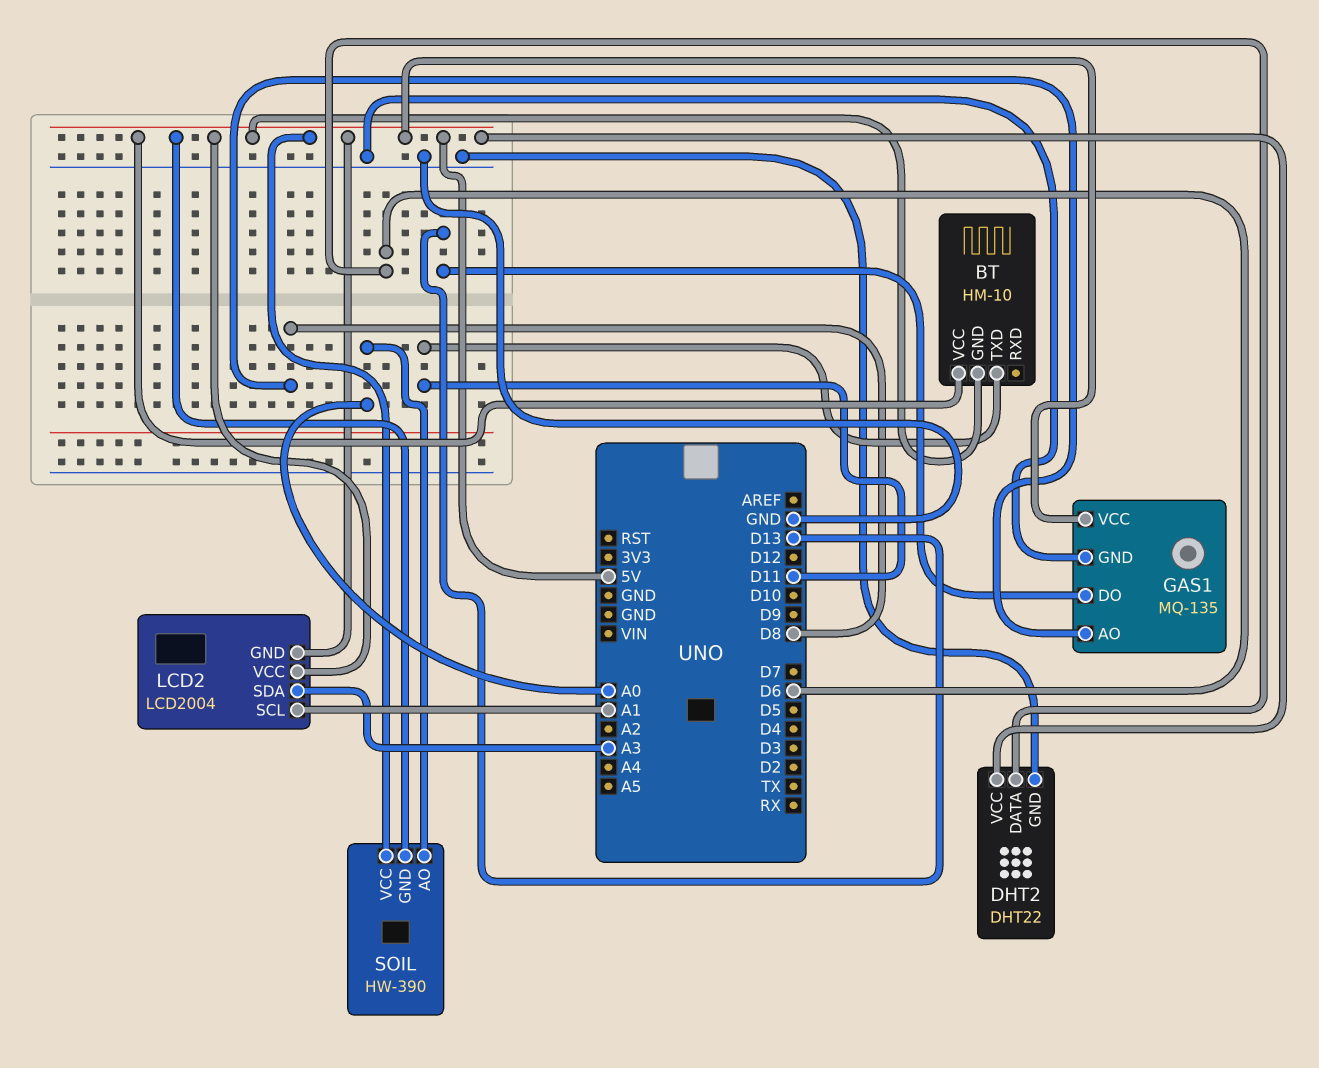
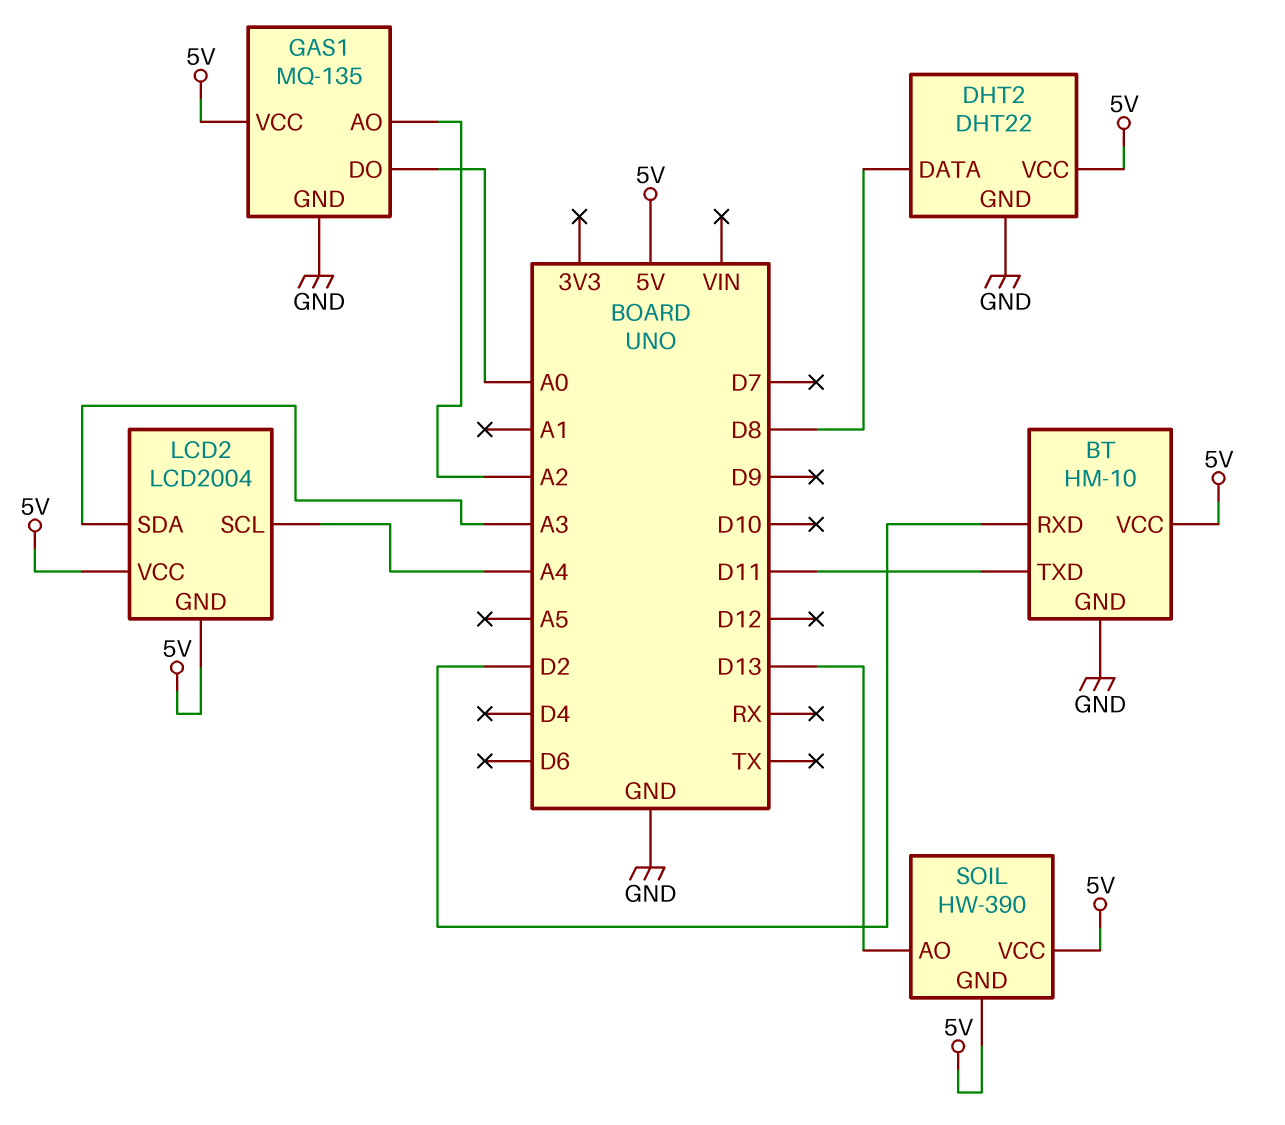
BT pin GND: 5V -> GND
BT pin RXD: none -> D2
DHT2 pin DATA: D6 -> D8
GAS1 pin AO: D8 -> A2
GAS1 pin DO: D13 -> A0
LCD2 pin SCL: A1 -> A4
SOIL pin AO: A0 -> D13

